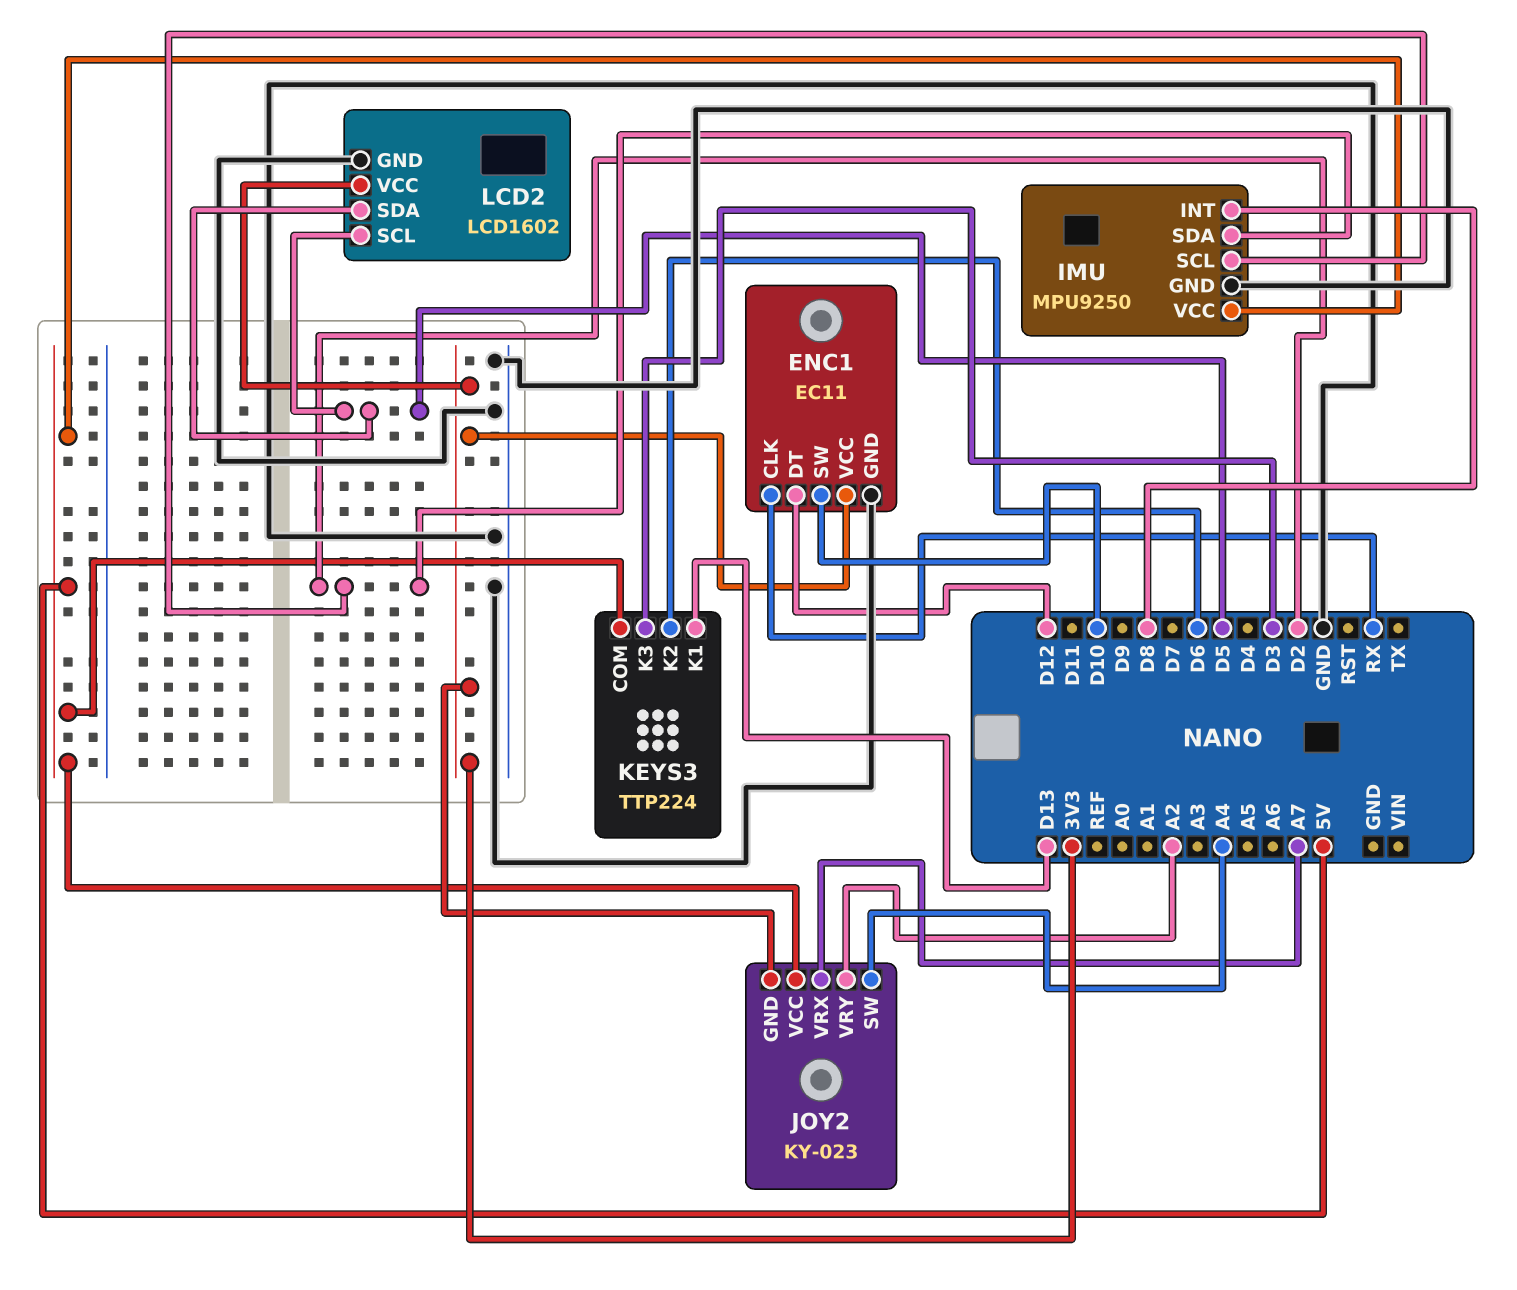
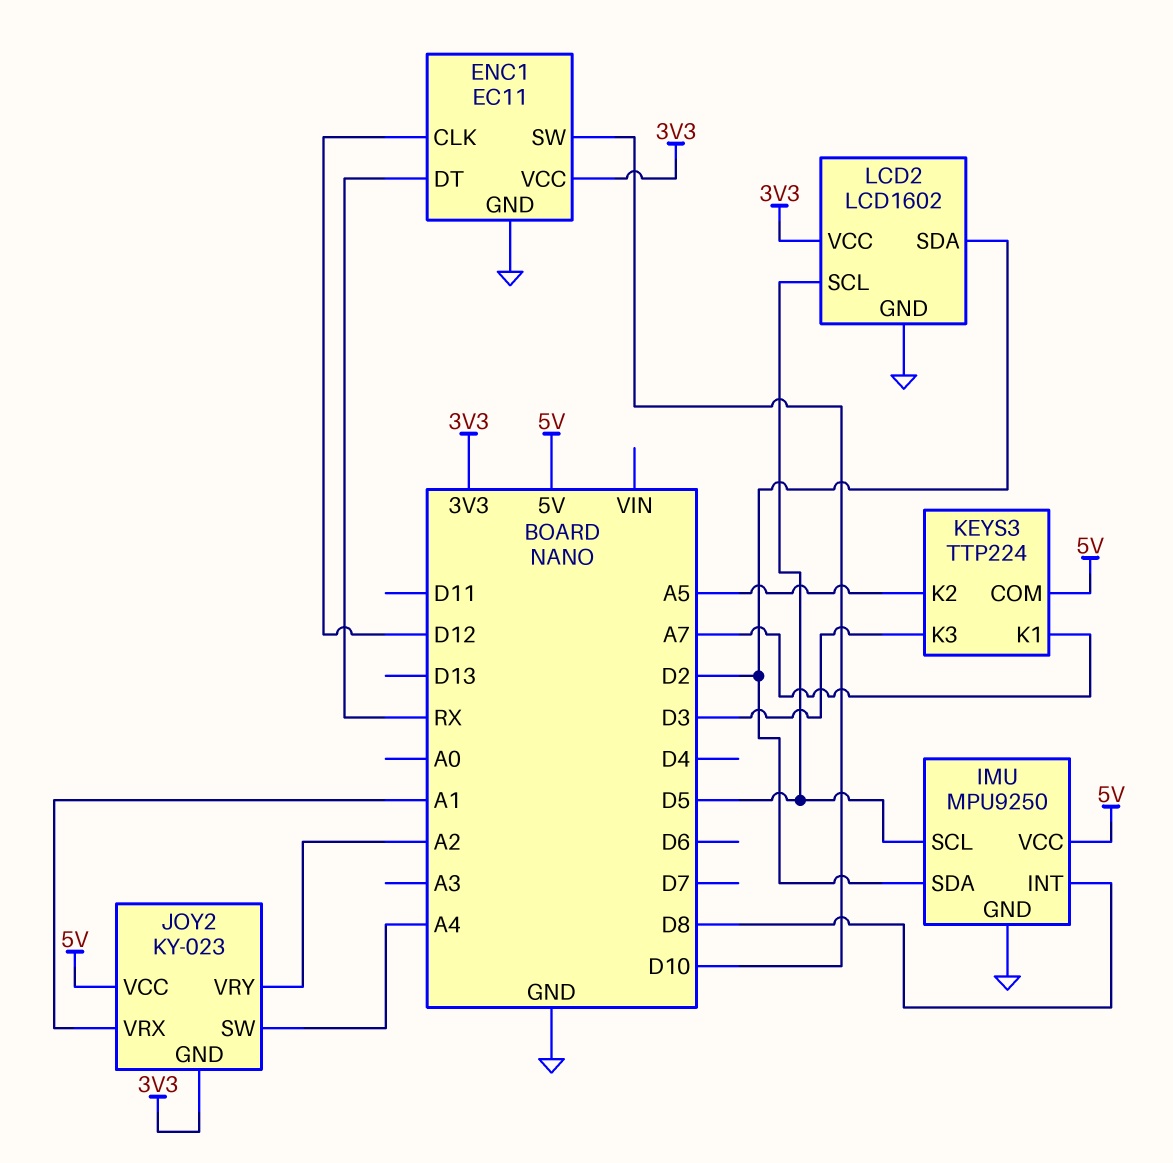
ENC1 pin CLK: RX -> D12
ENC1 pin DT: D12 -> RX
IMU pin SCL: D2 -> D5
JOY2 pin VRX: A7 -> A1
KEYS3 pin K1: D13 -> A7
KEYS3 pin K2: D6 -> A5
LCD2 pin SDA: D5 -> D2

